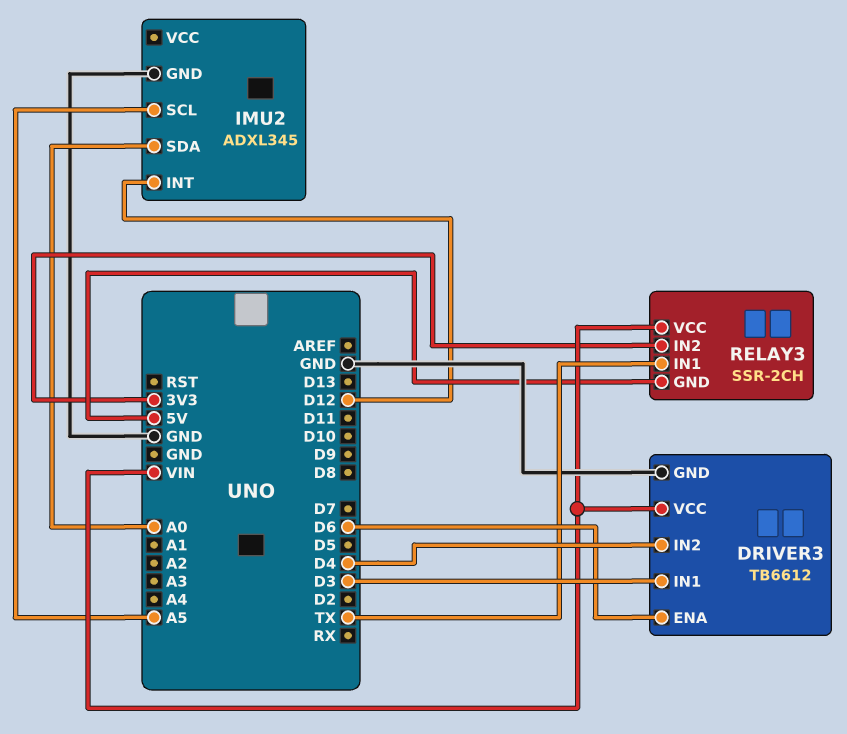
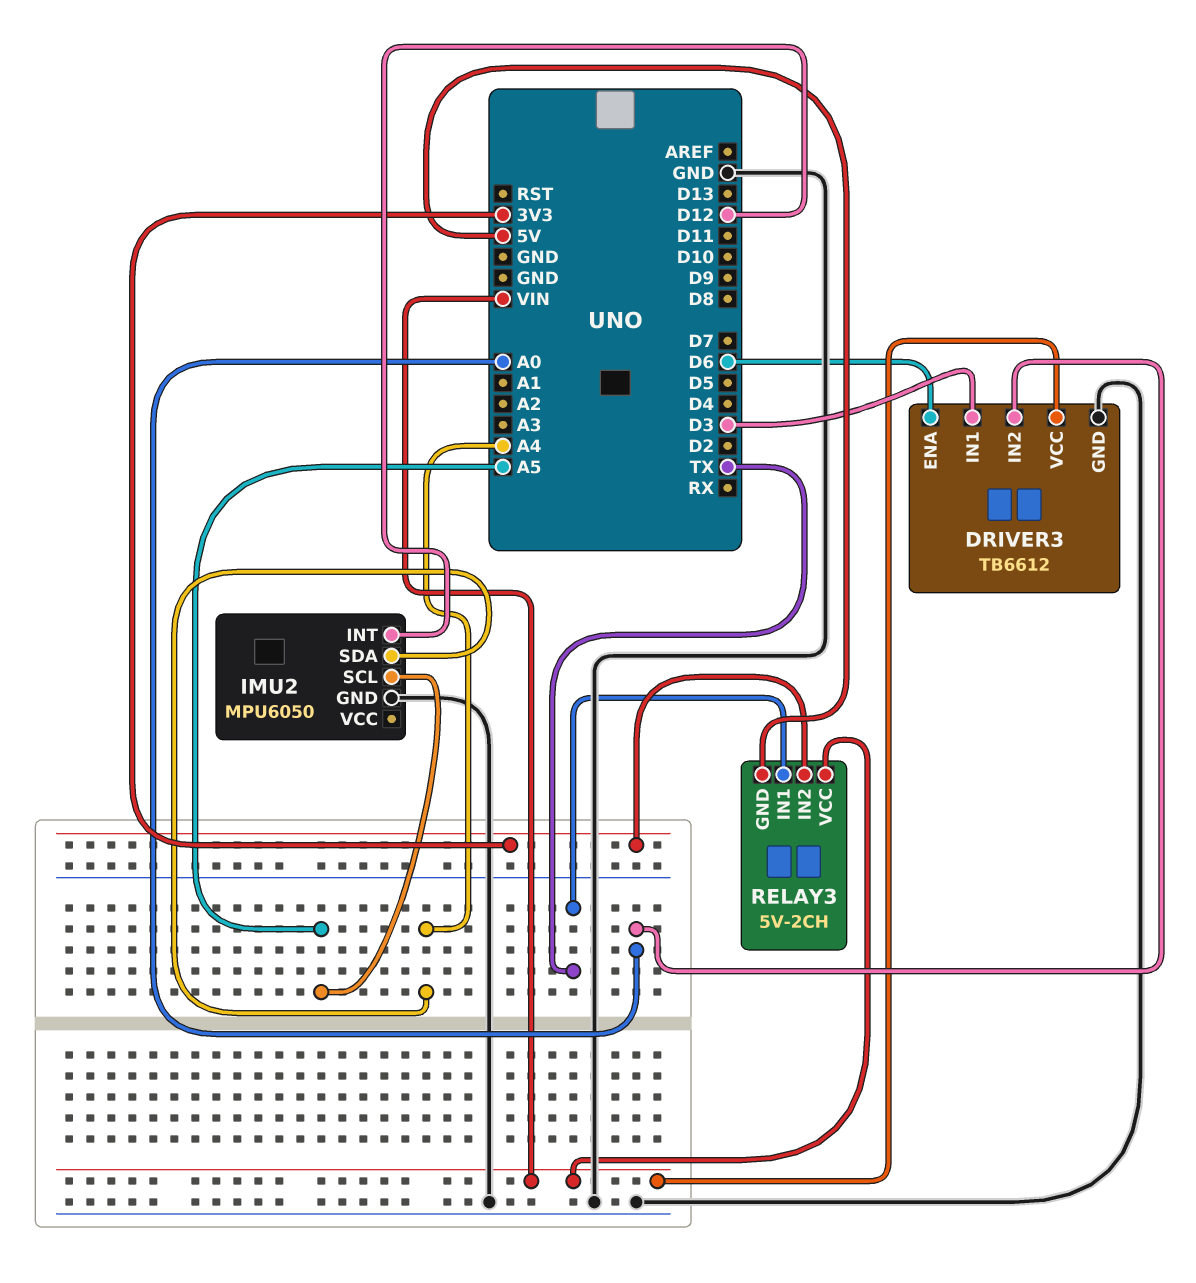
DRIVER3 pin IN2: D4 -> A0
IMU2: ADXL345 -> MPU6050
IMU2 pin SDA: A0 -> A4
RELAY3: SSR-2CH -> 5V-2CH

